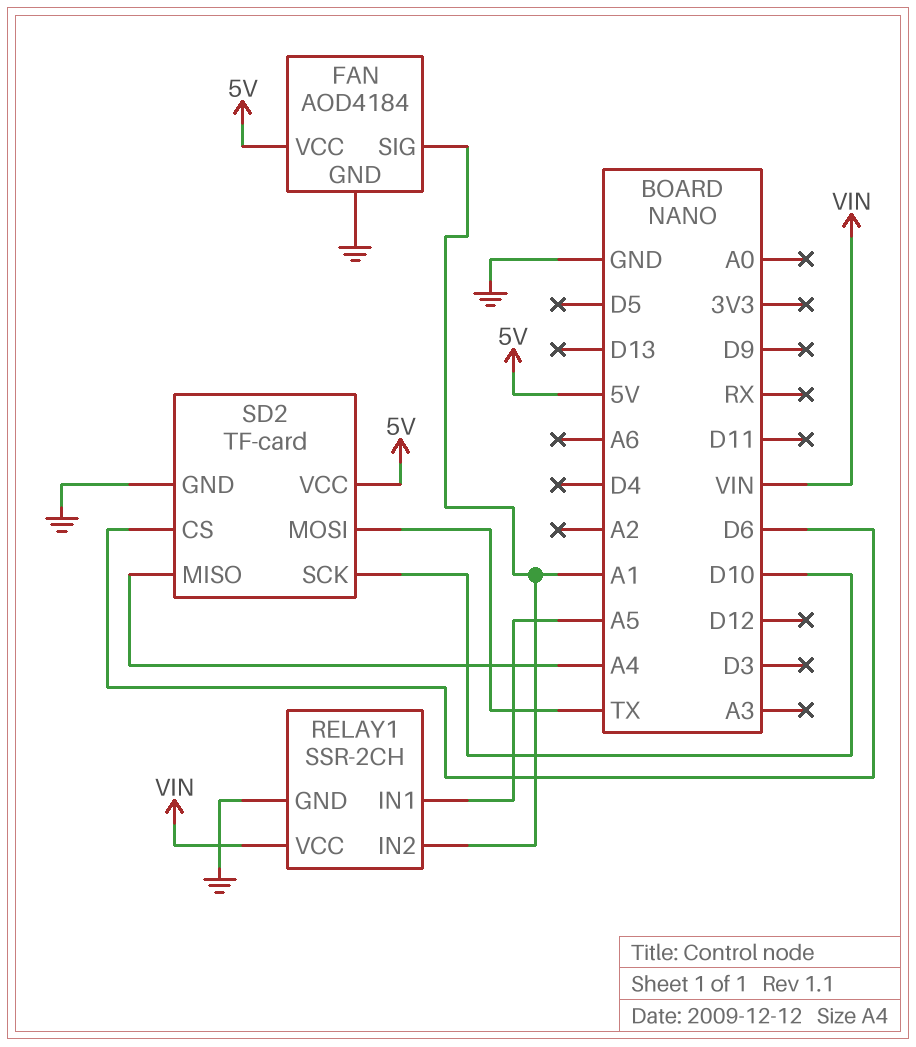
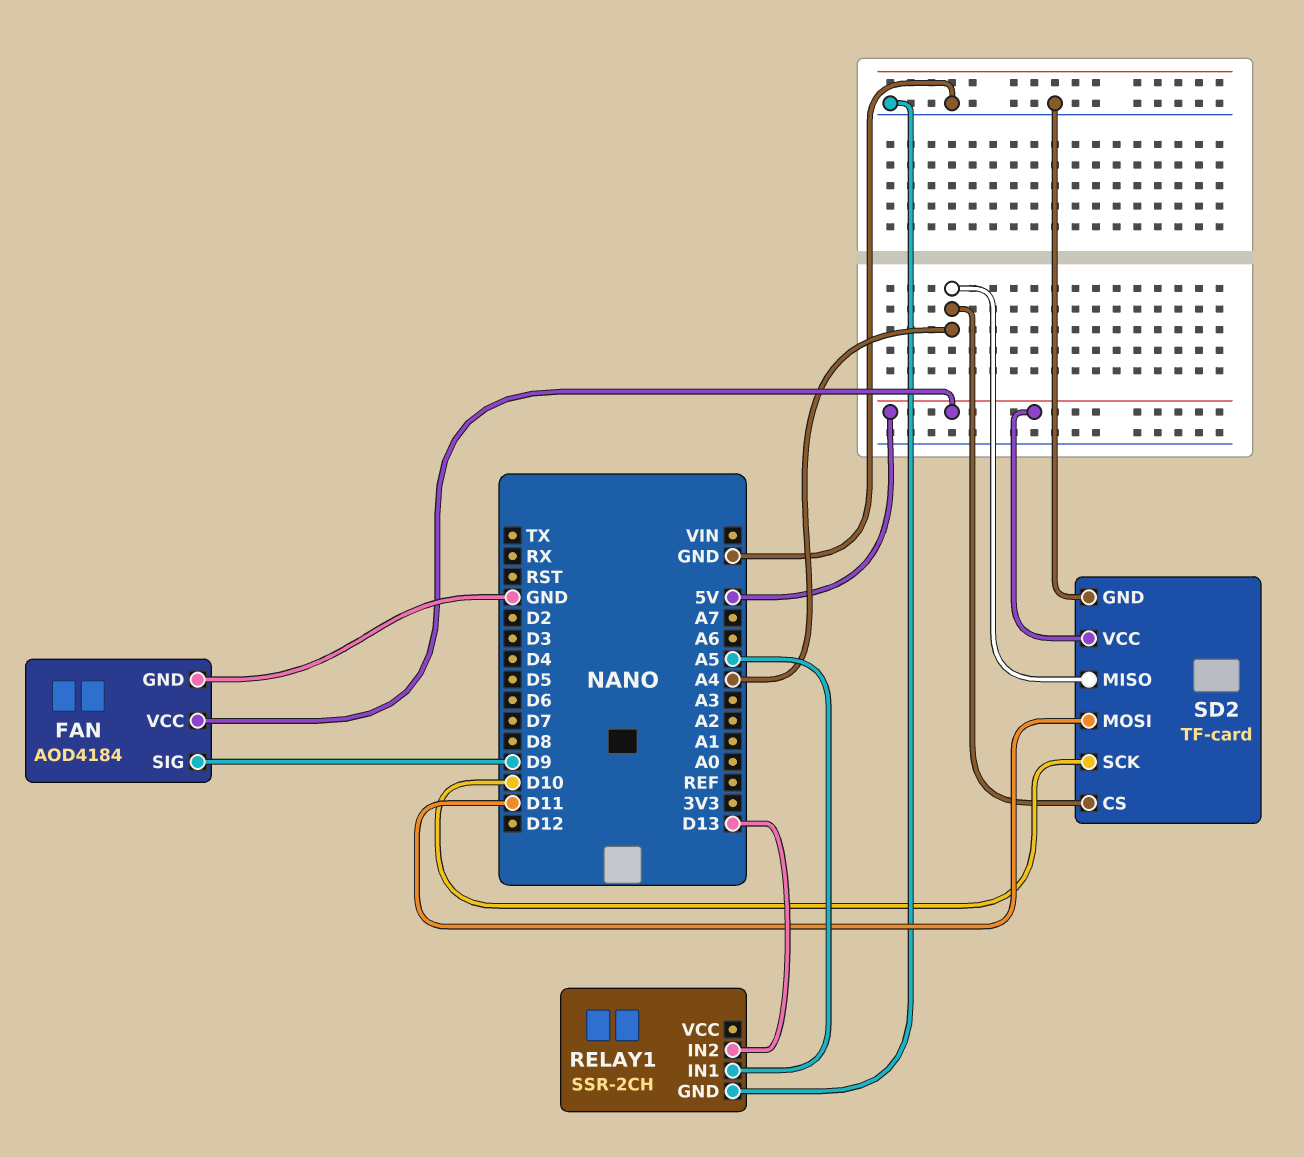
FAN pin SIG: A1 -> D9
RELAY1 pin IN2: A1 -> D13
RELAY1 pin VCC: VIN -> none
SD2 pin CS: D6 -> A4
SD2 pin MOSI: TX -> D11

